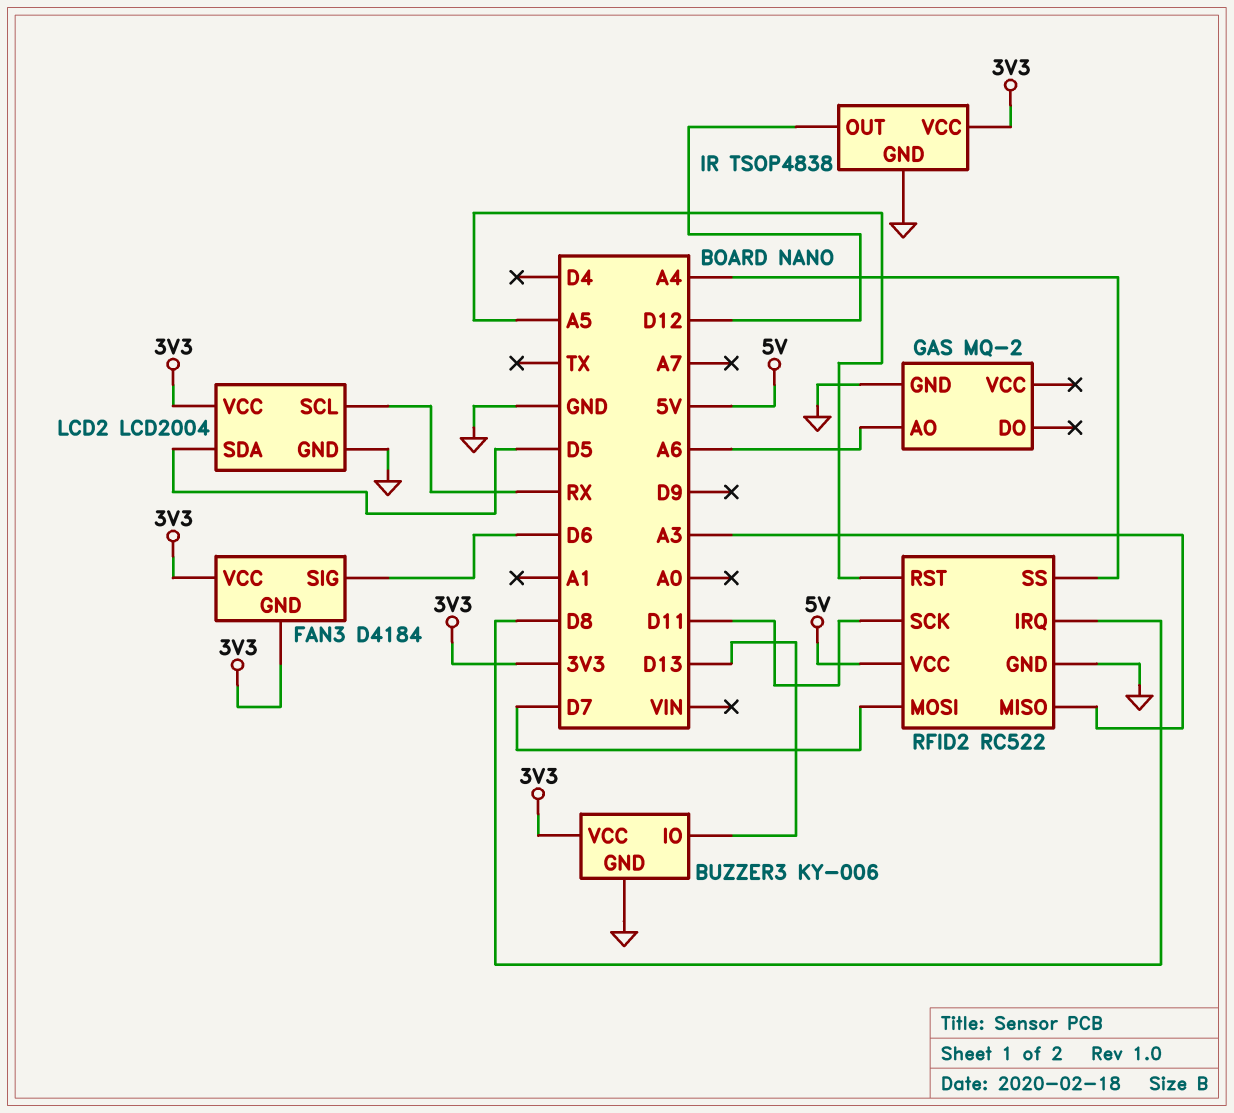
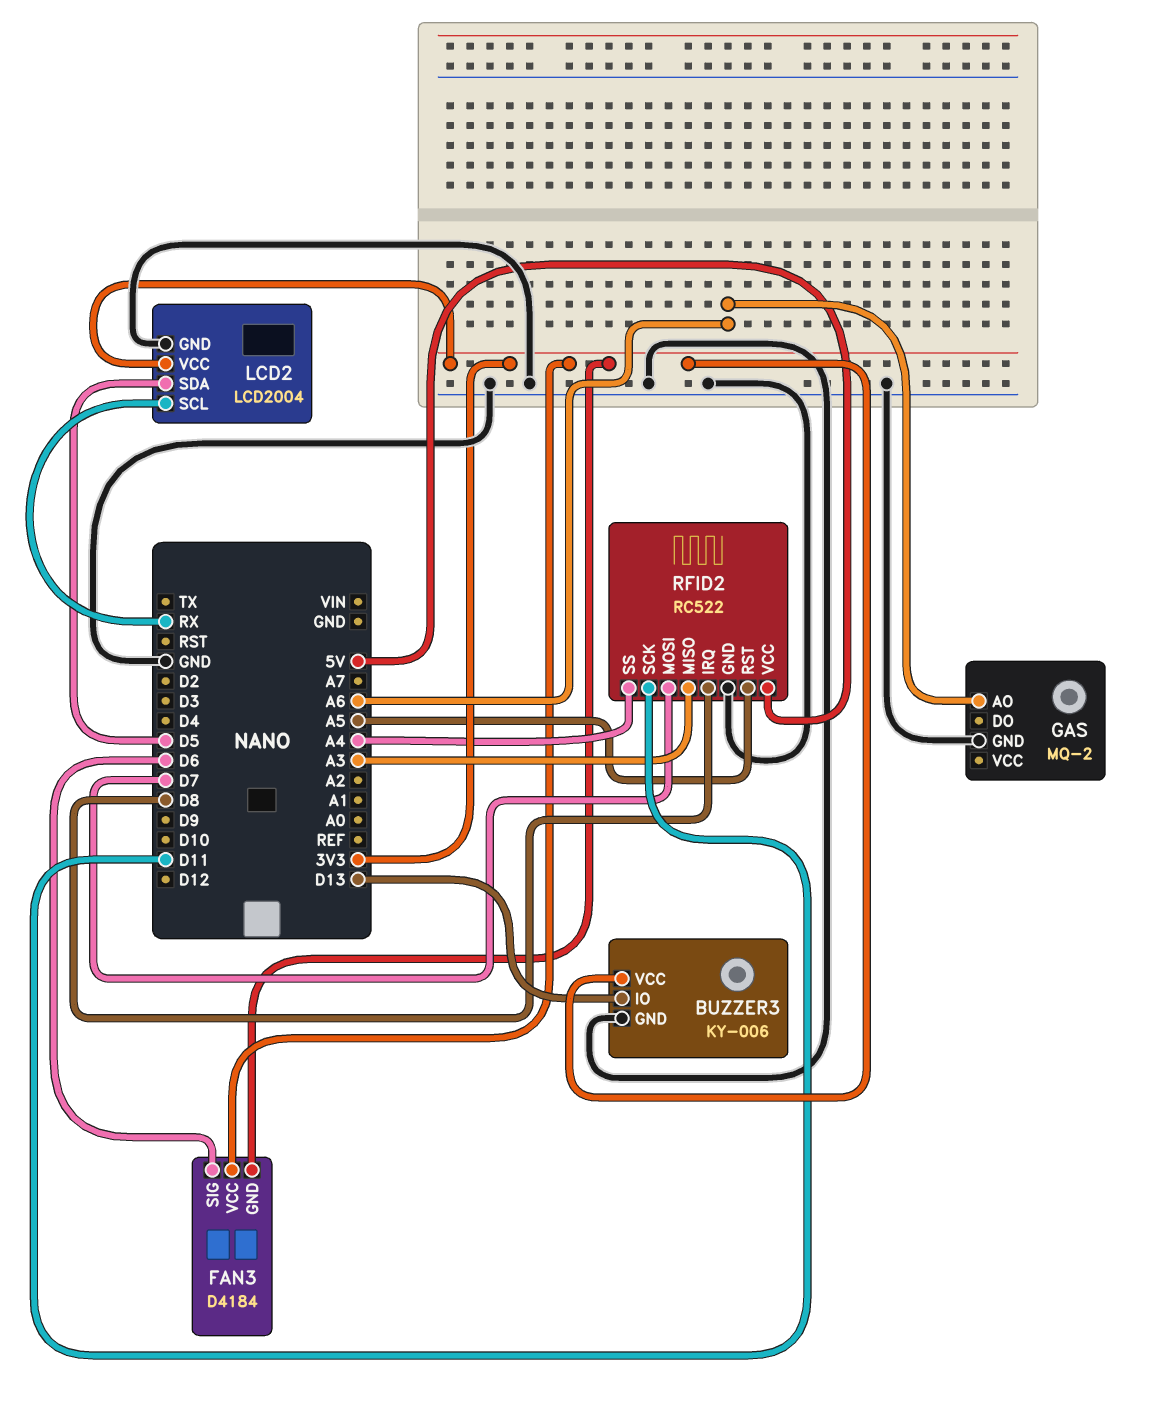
IR: TSOP4838 -> none
IR pin GND: GND -> none
IR pin OUT: D12 -> none
IR pin VCC: 3V3 -> none

